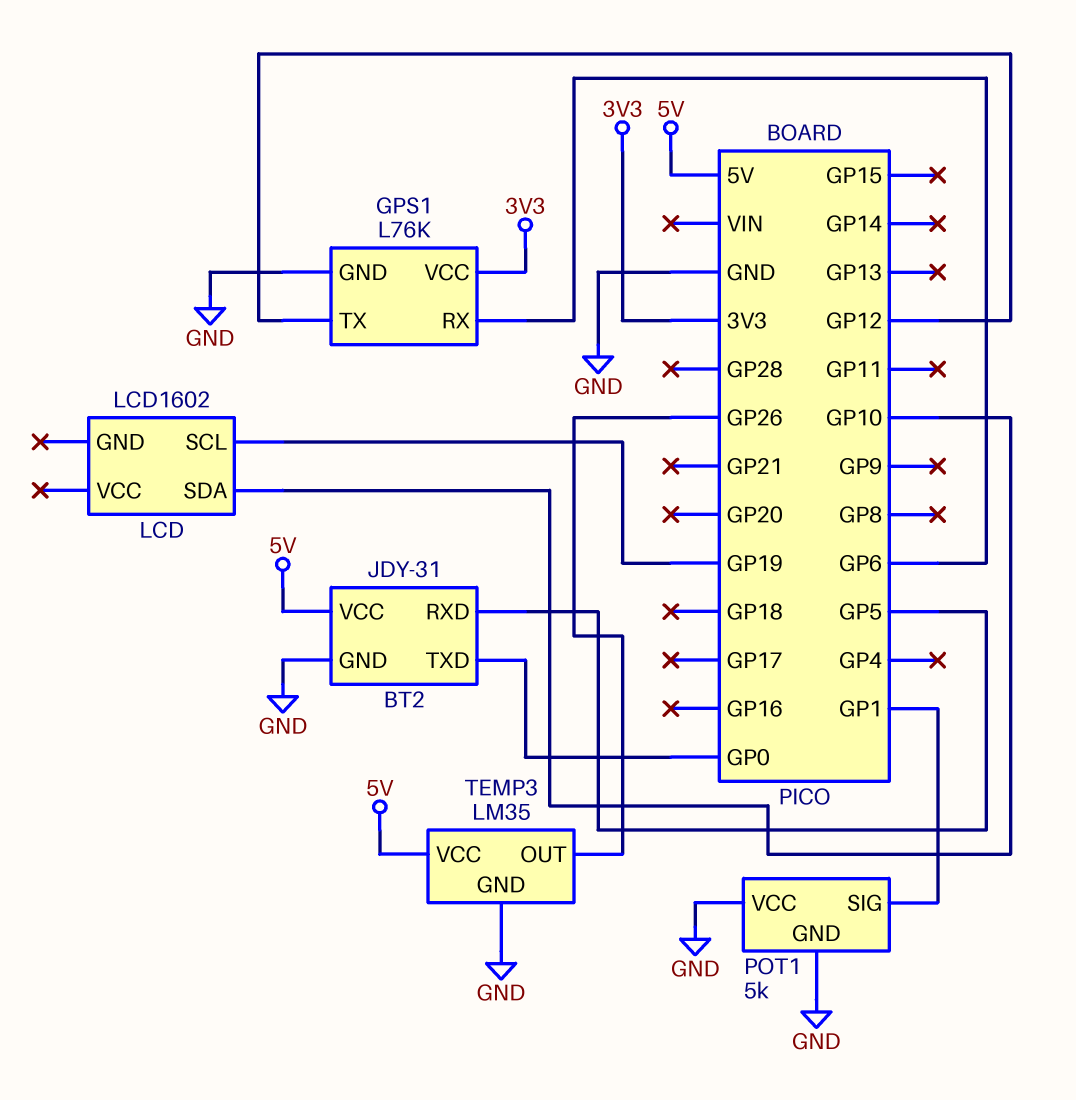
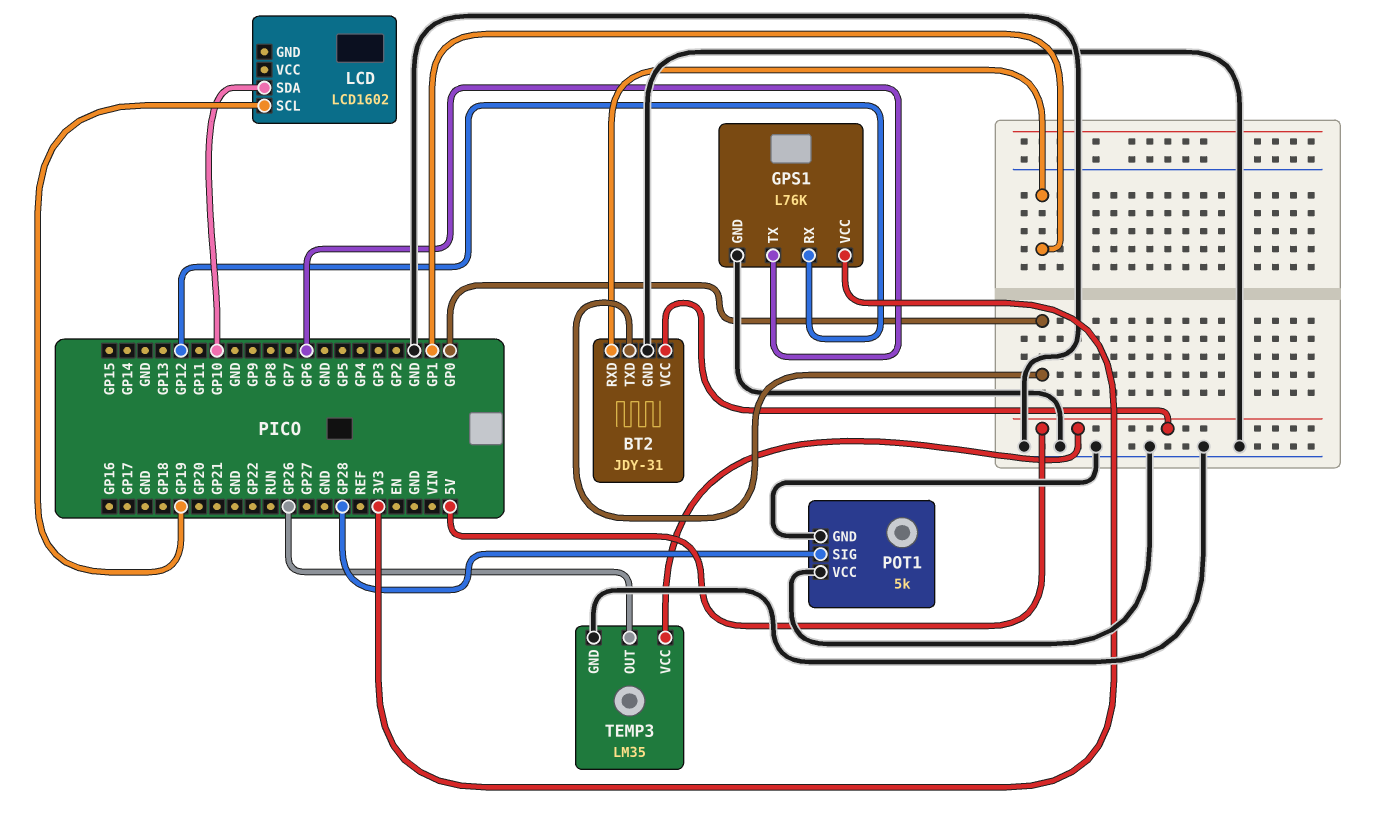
BT2 pin RXD: GP5 -> GP1
GPS1 pin RX: GP6 -> GP12
GPS1 pin TX: GP12 -> GP6
POT1 pin SIG: GP1 -> GP28

